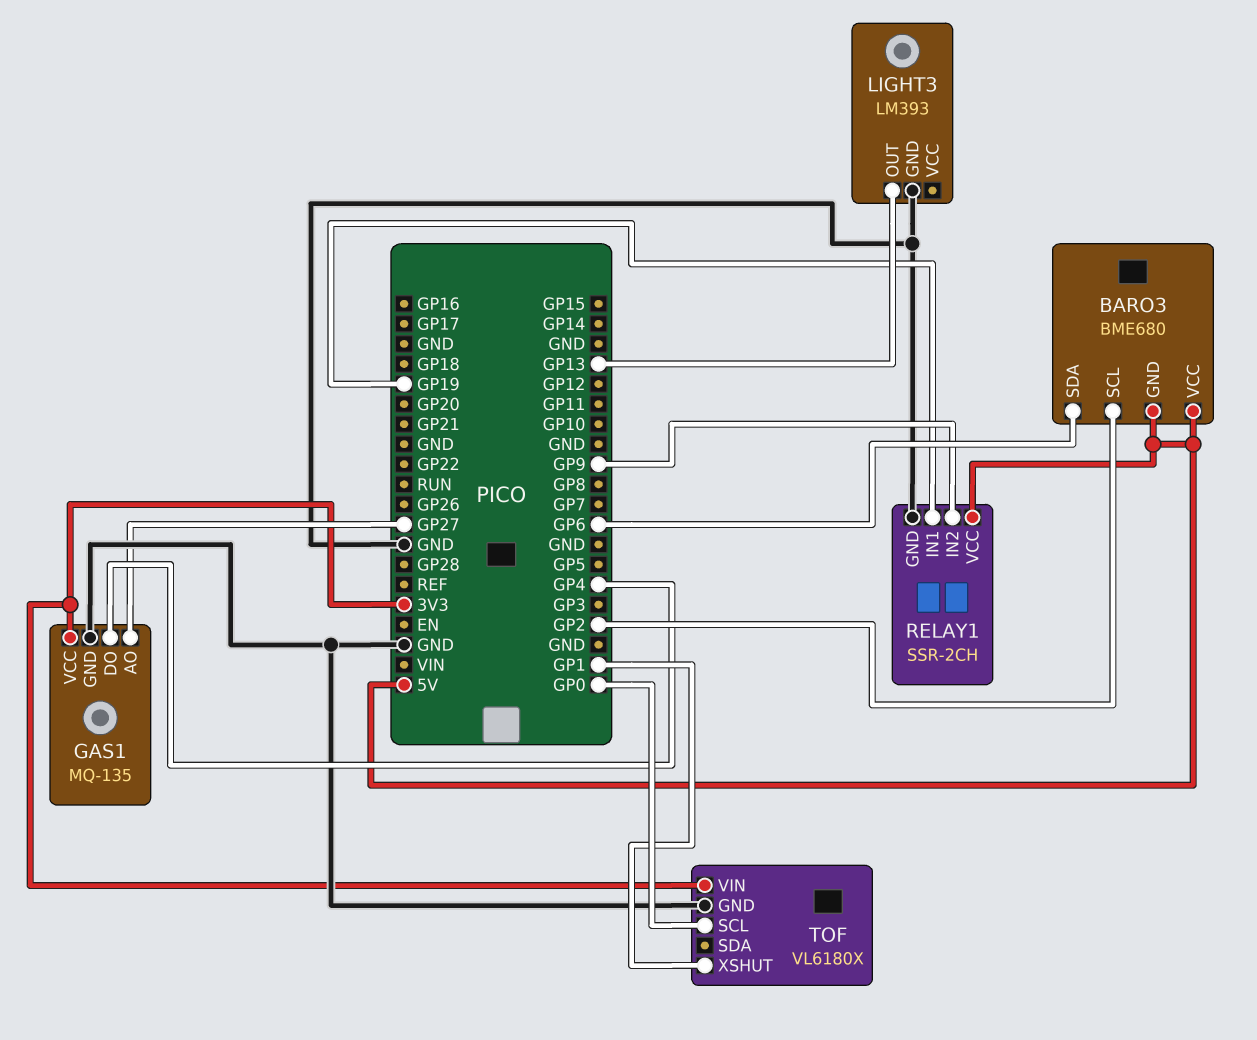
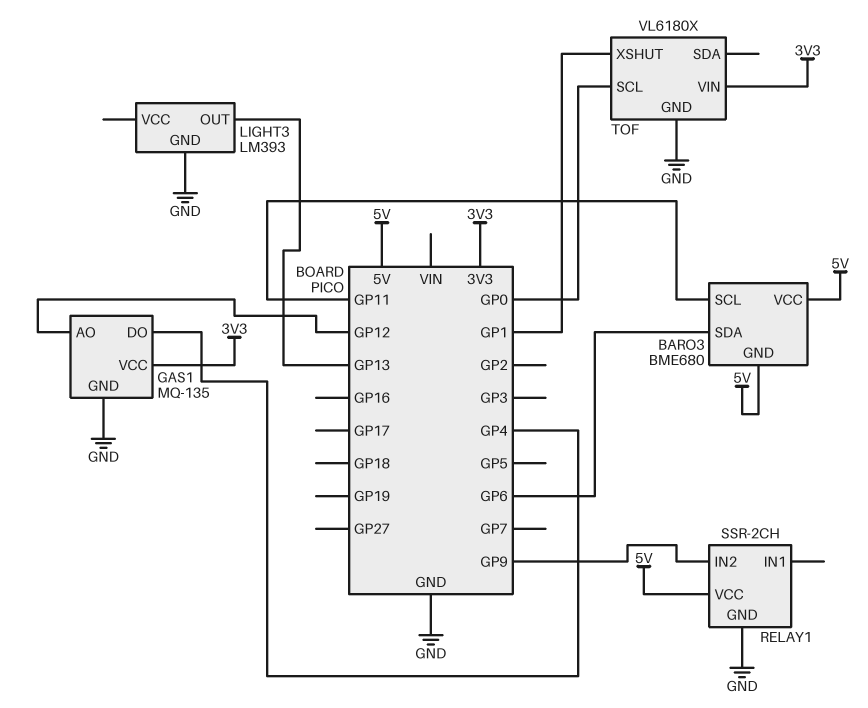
BARO3 pin SCL: GP2 -> GP11
GAS1 pin AO: GP27 -> GP12
RELAY1 pin IN1: GP19 -> none

